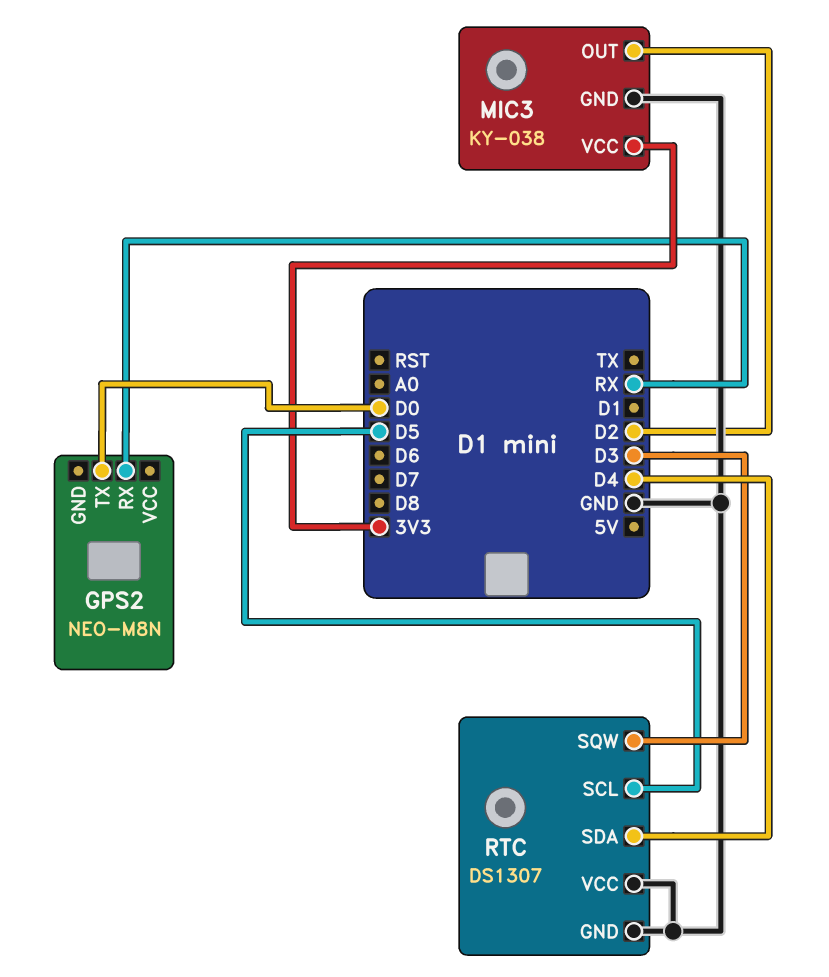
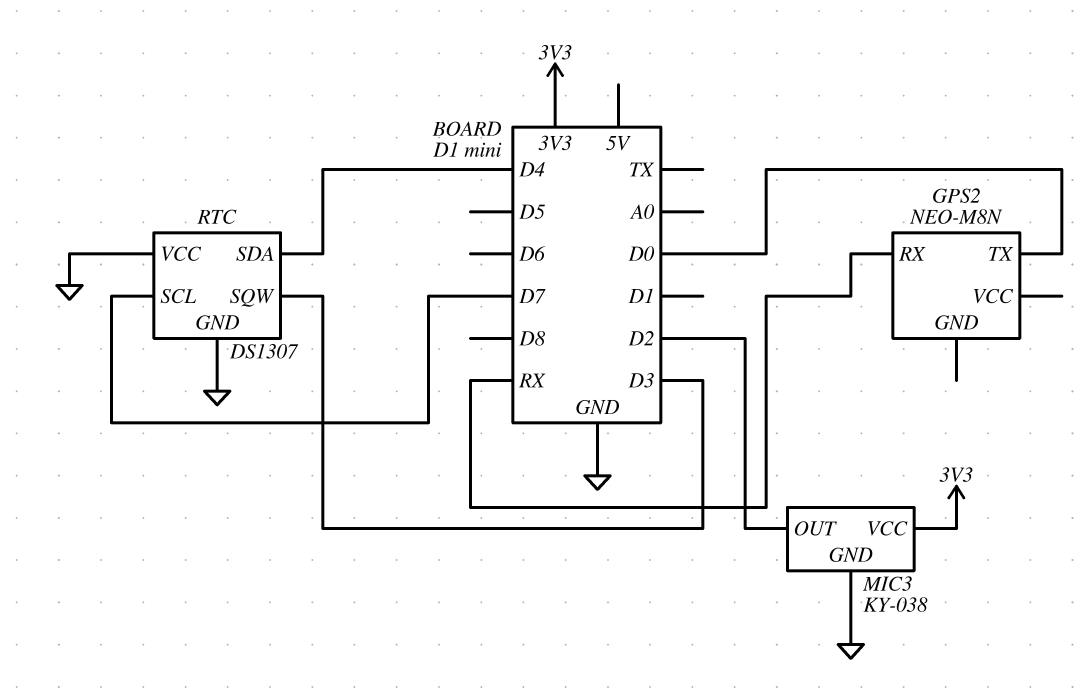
RTC pin SCL: D5 -> D7

